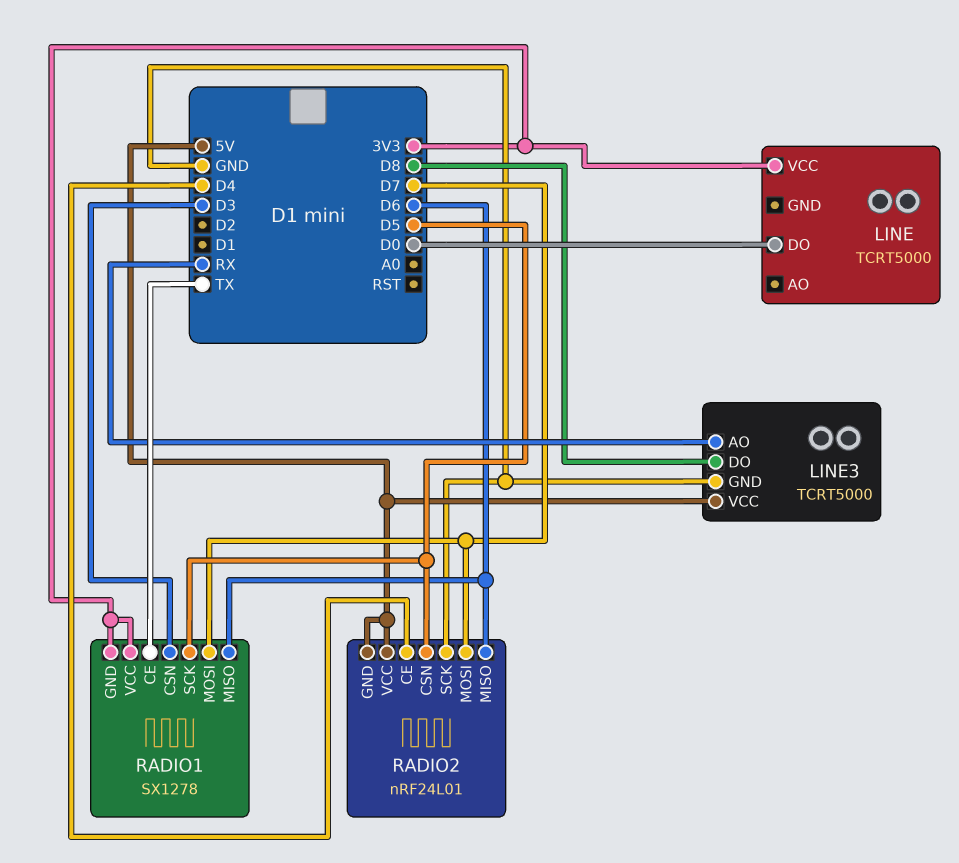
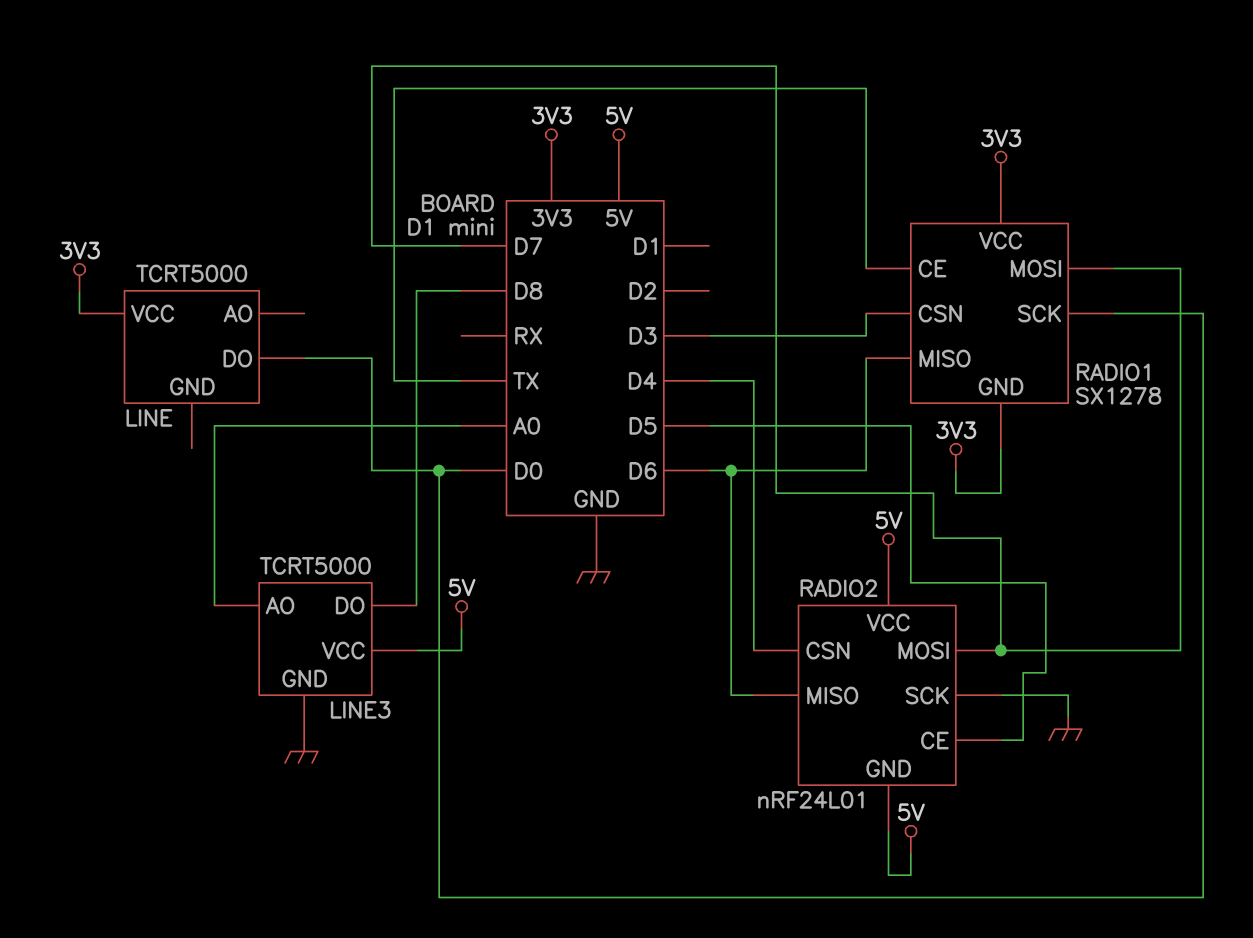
LINE3 pin AO: RX -> A0
RADIO1 pin SCK: D5 -> D0
RADIO2 pin CE: D4 -> D5
RADIO2 pin CSN: D5 -> D4

